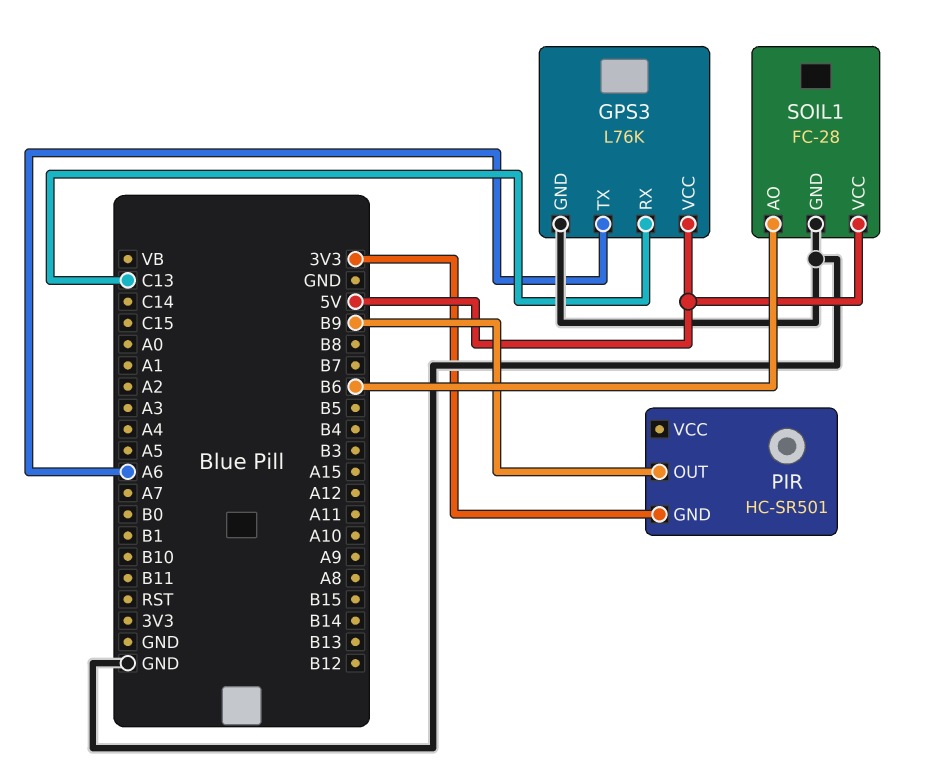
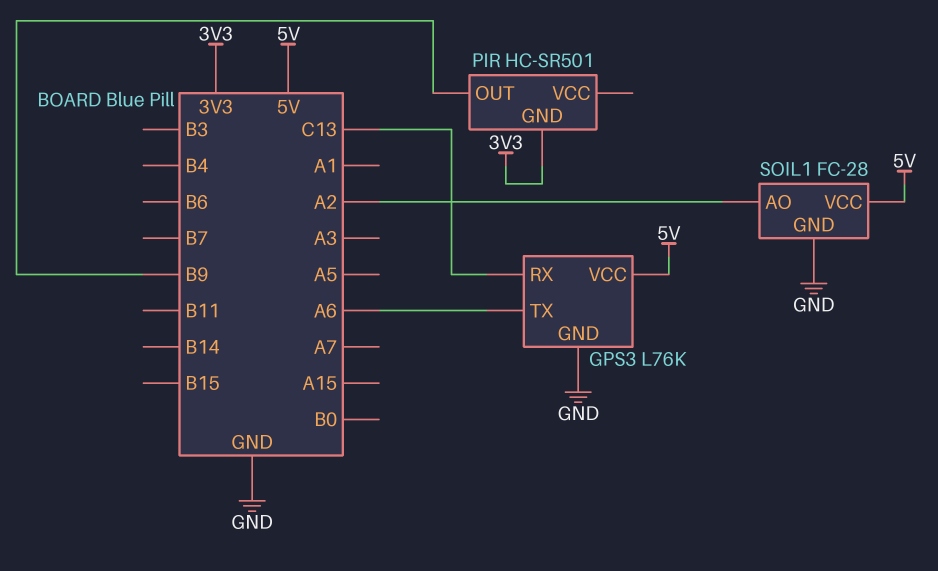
SOIL1 pin AO: B6 -> A2

